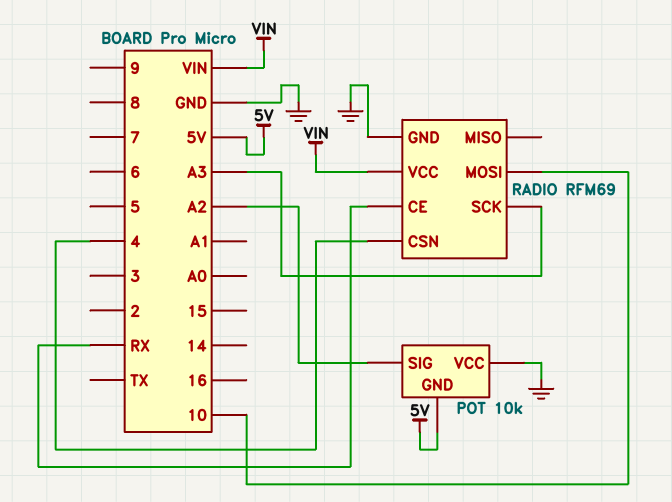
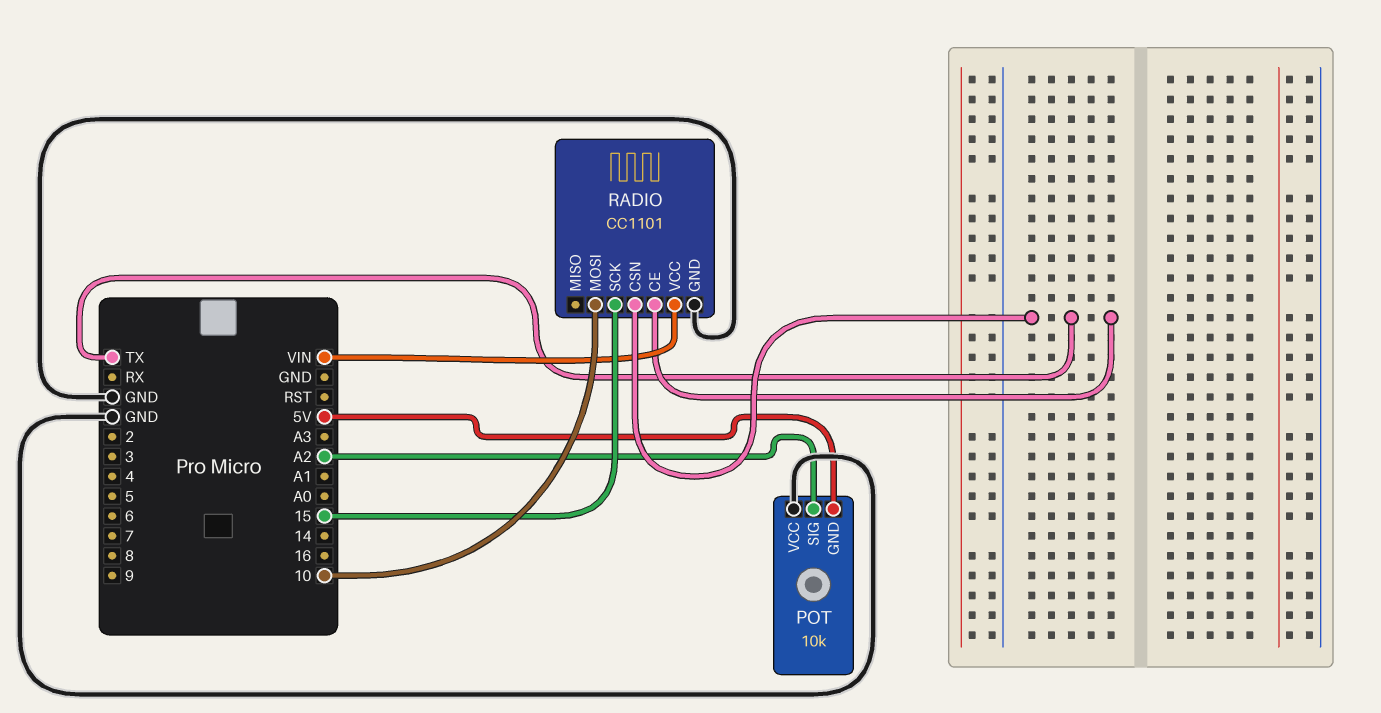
RADIO: RFM69 -> CC1101
RADIO pin CE: RX -> TX
RADIO pin CSN: 4 -> TX
RADIO pin SCK: A3 -> 15

